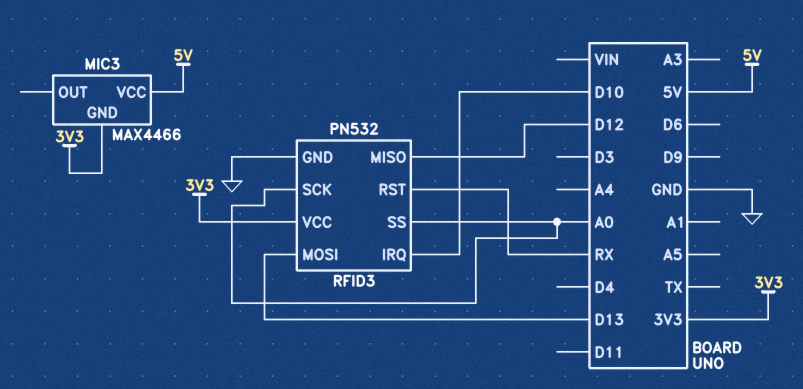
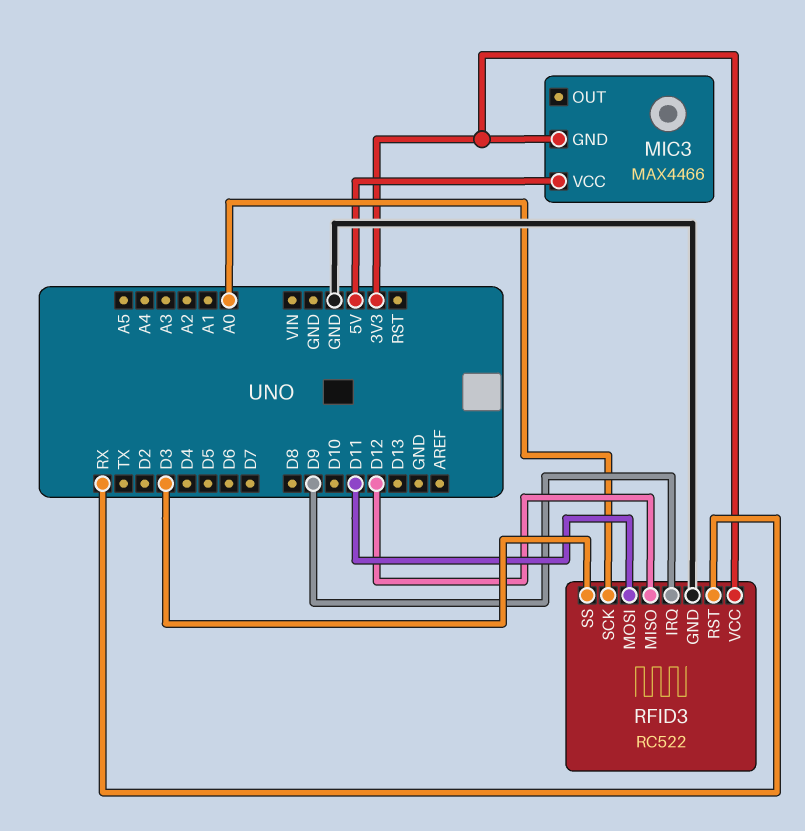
RFID3: PN532 -> RC522
RFID3 pin IRQ: D10 -> D9
RFID3 pin MOSI: D13 -> D11
RFID3 pin SS: A0 -> D3

